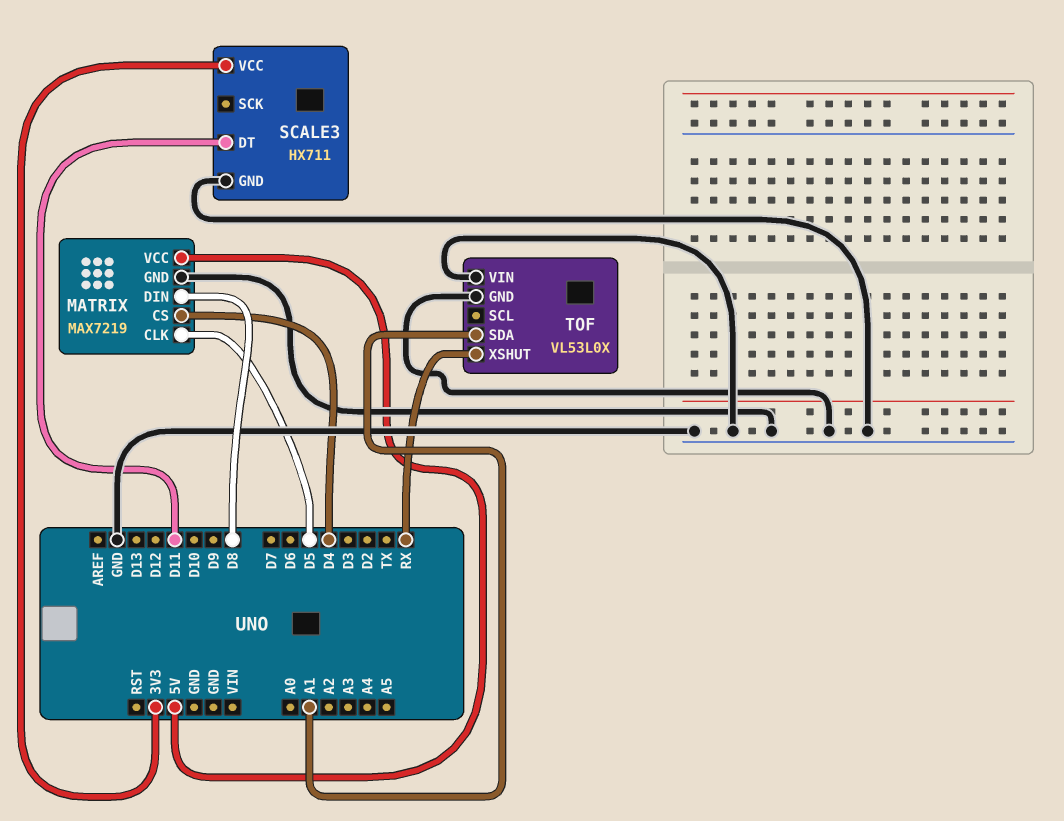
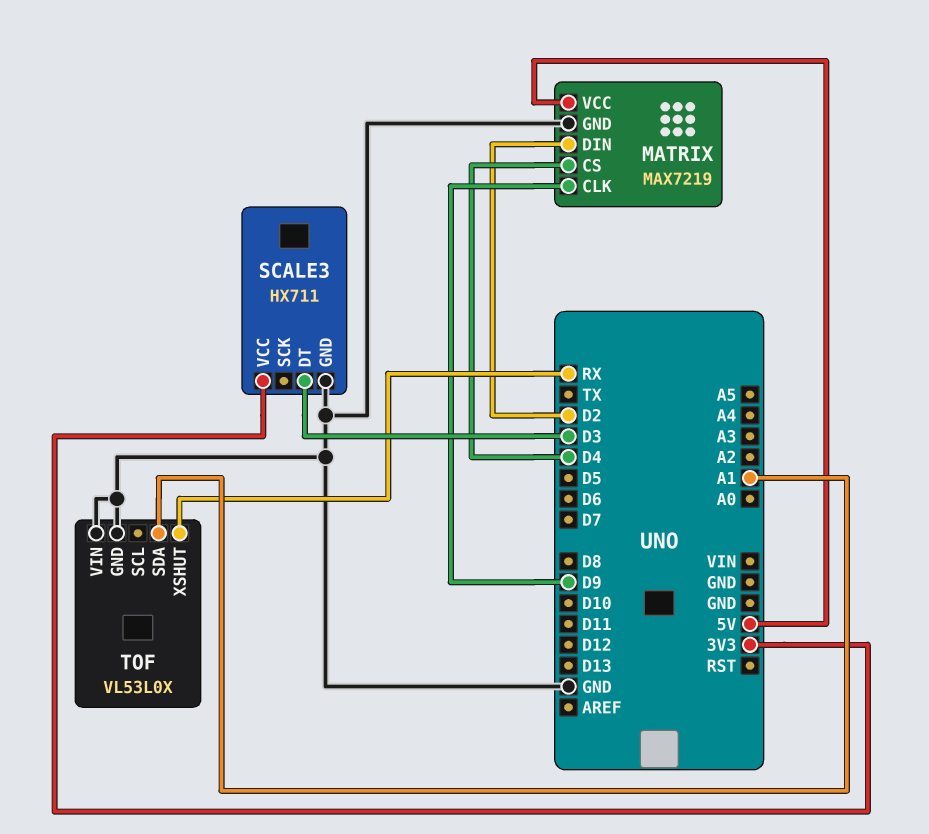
MATRIX pin CLK: D5 -> D9
MATRIX pin DIN: D8 -> D2
SCALE3 pin DT: D11 -> D3

